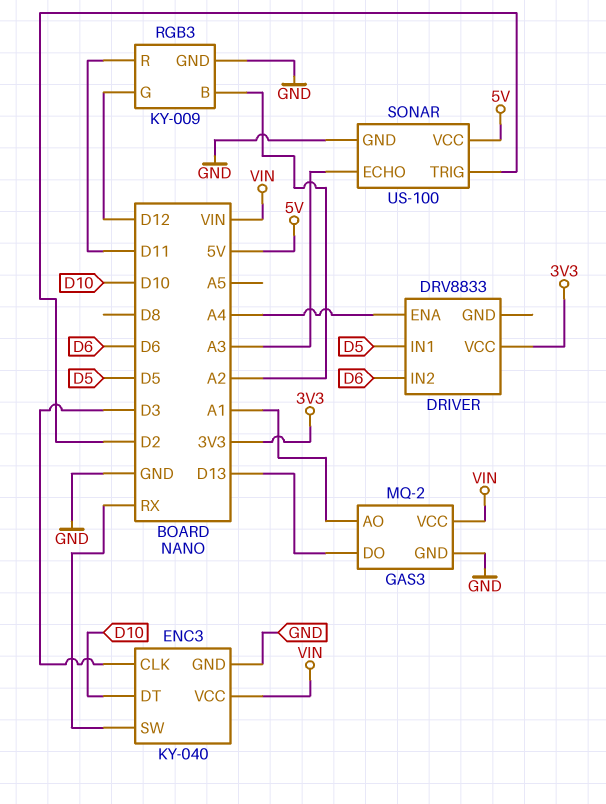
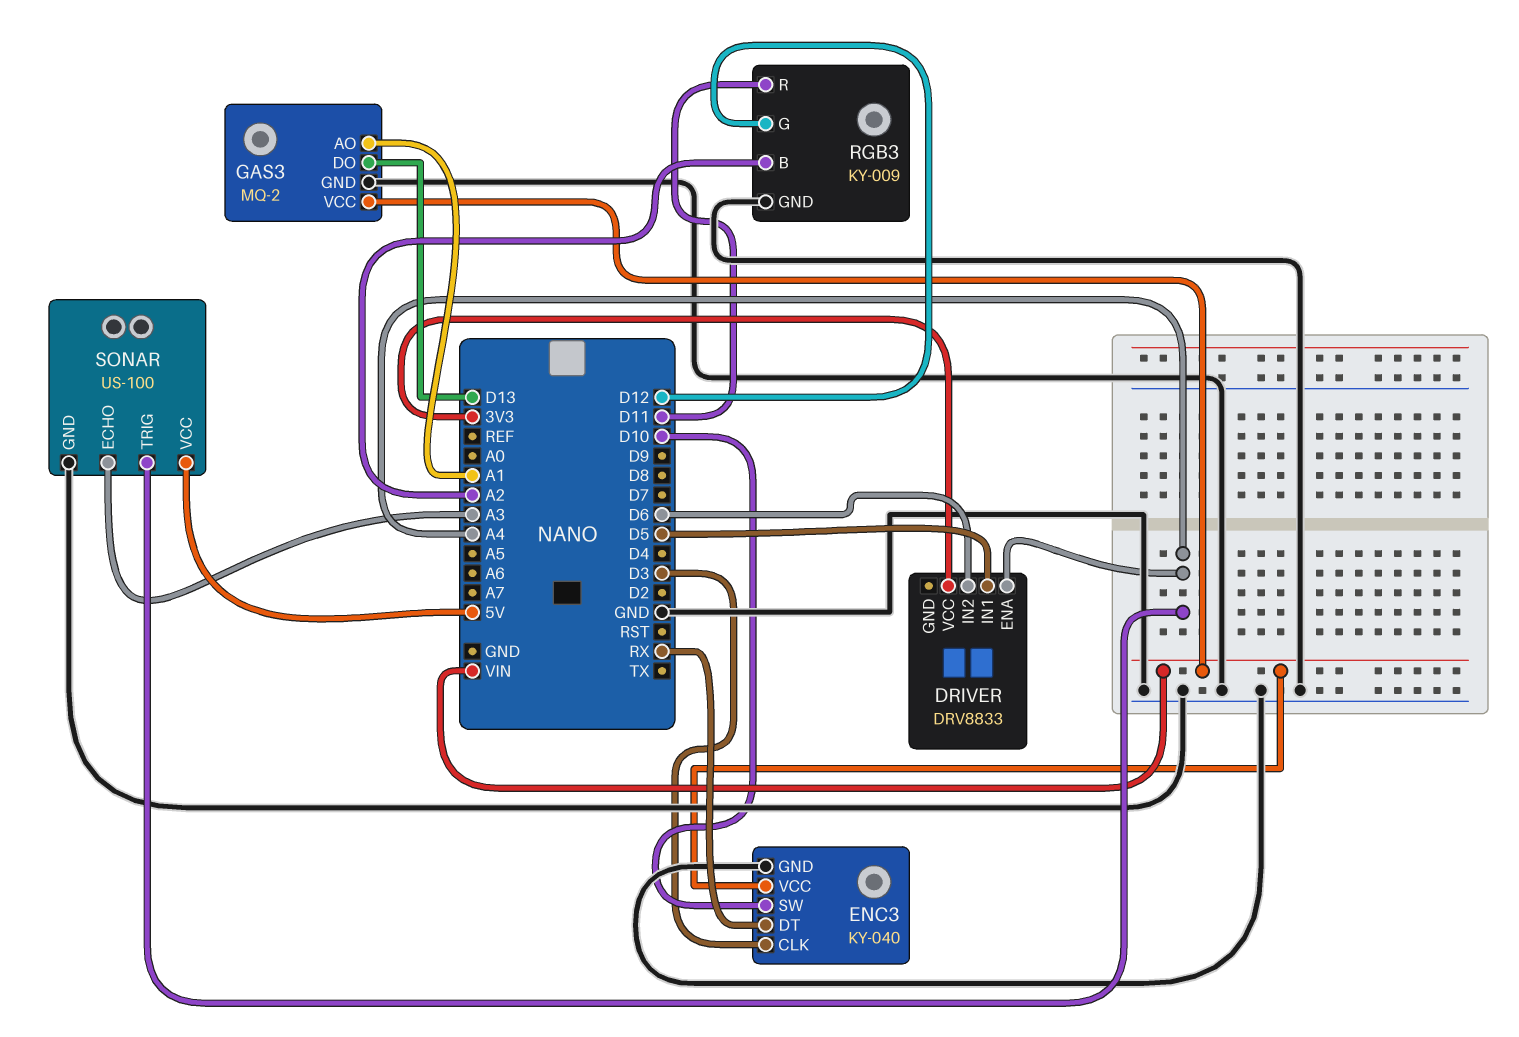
ENC3 pin DT: D10 -> RX
ENC3 pin SW: RX -> D10
SONAR pin TRIG: D2 -> A4

